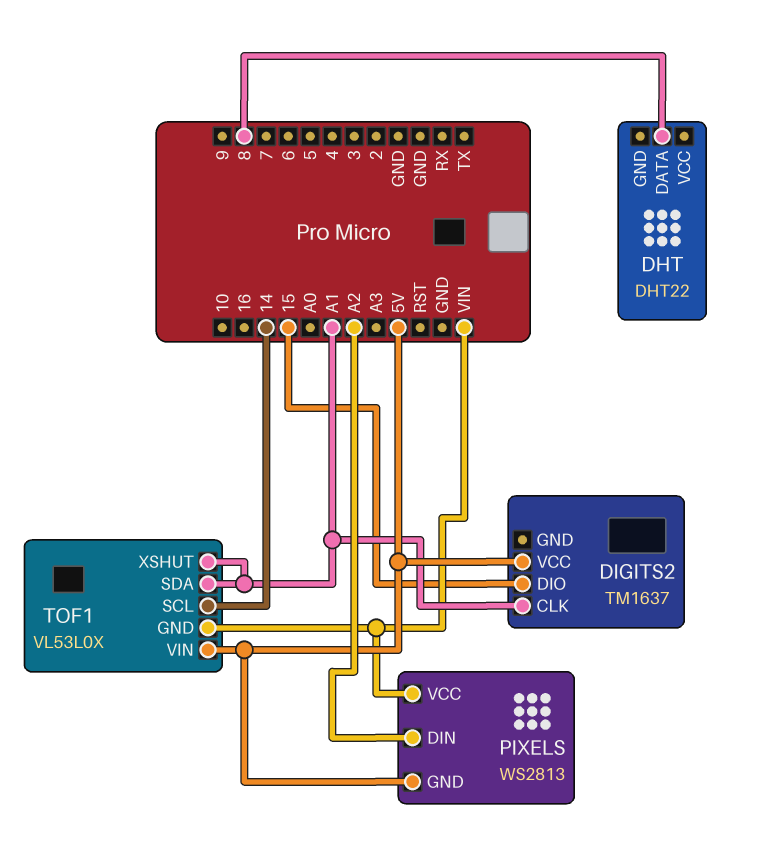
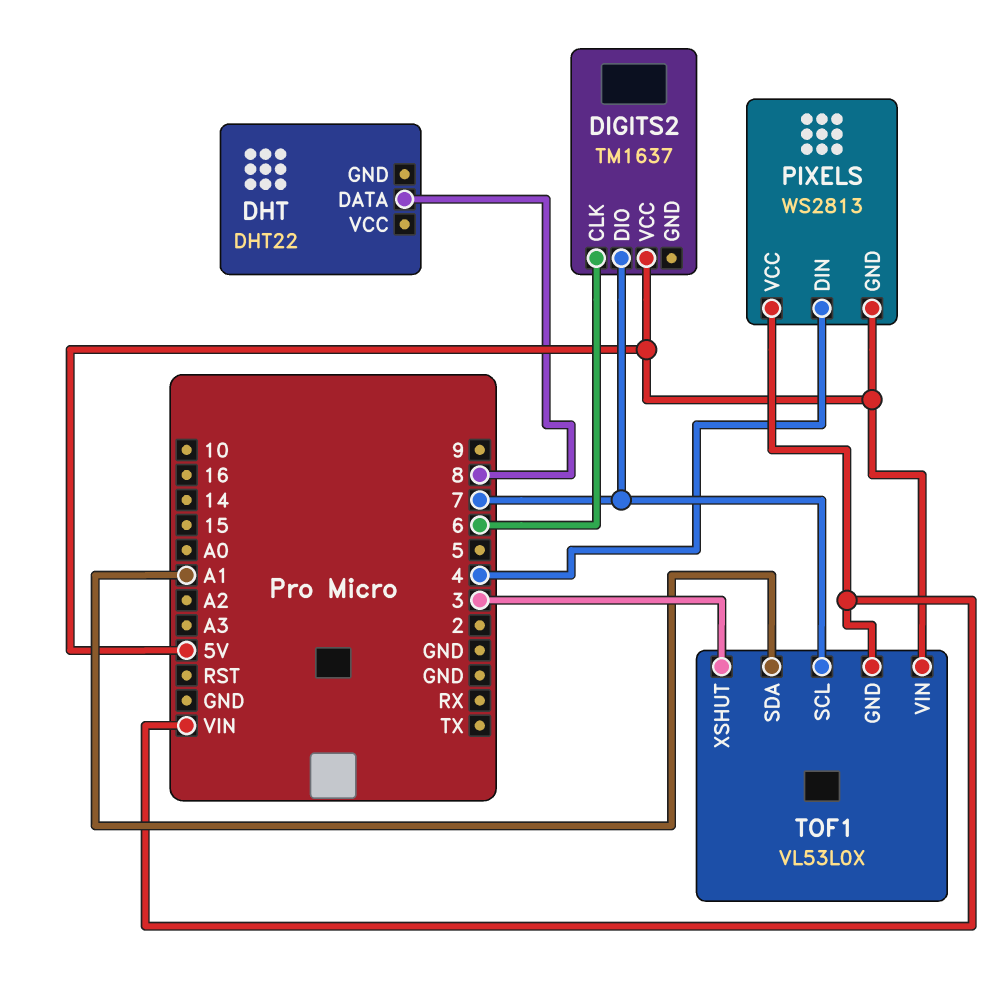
DIGITS2 pin CLK: A1 -> 6
DIGITS2 pin DIO: 15 -> 7
PIXELS pin DIN: A2 -> 4
TOF1 pin SCL: 14 -> 7
TOF1 pin XSHUT: A1 -> 3

